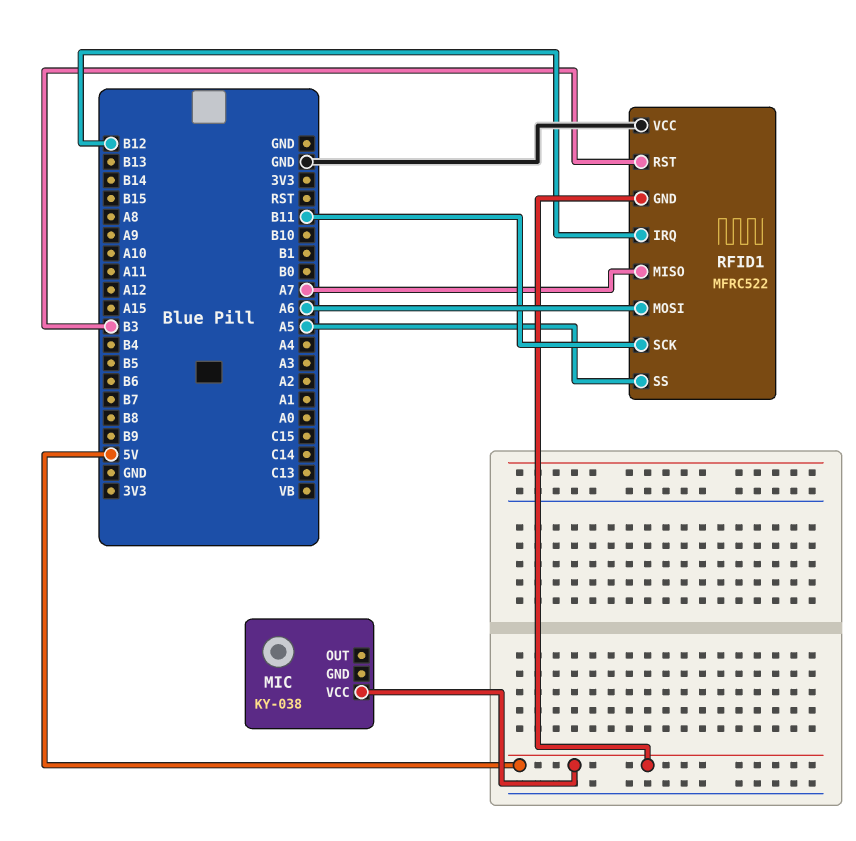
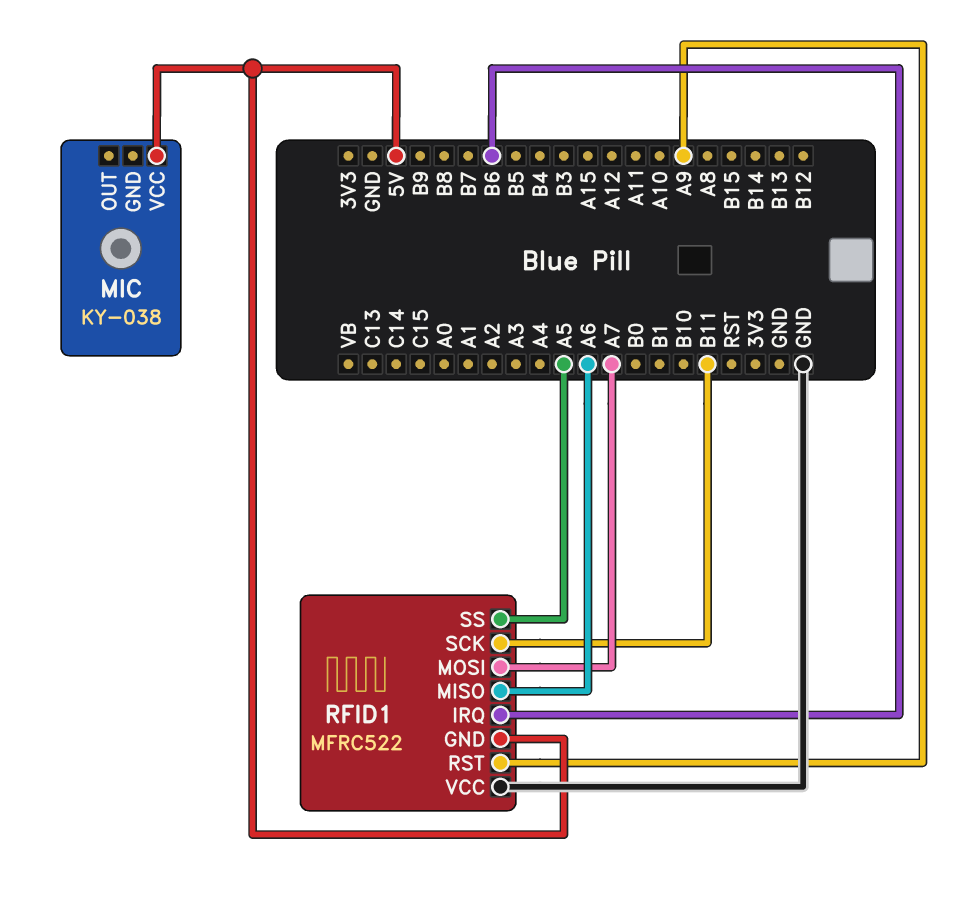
RFID1 pin IRQ: B12 -> B6
RFID1 pin MISO: A7 -> A6
RFID1 pin MOSI: A6 -> A7
RFID1 pin RST: B3 -> A9

